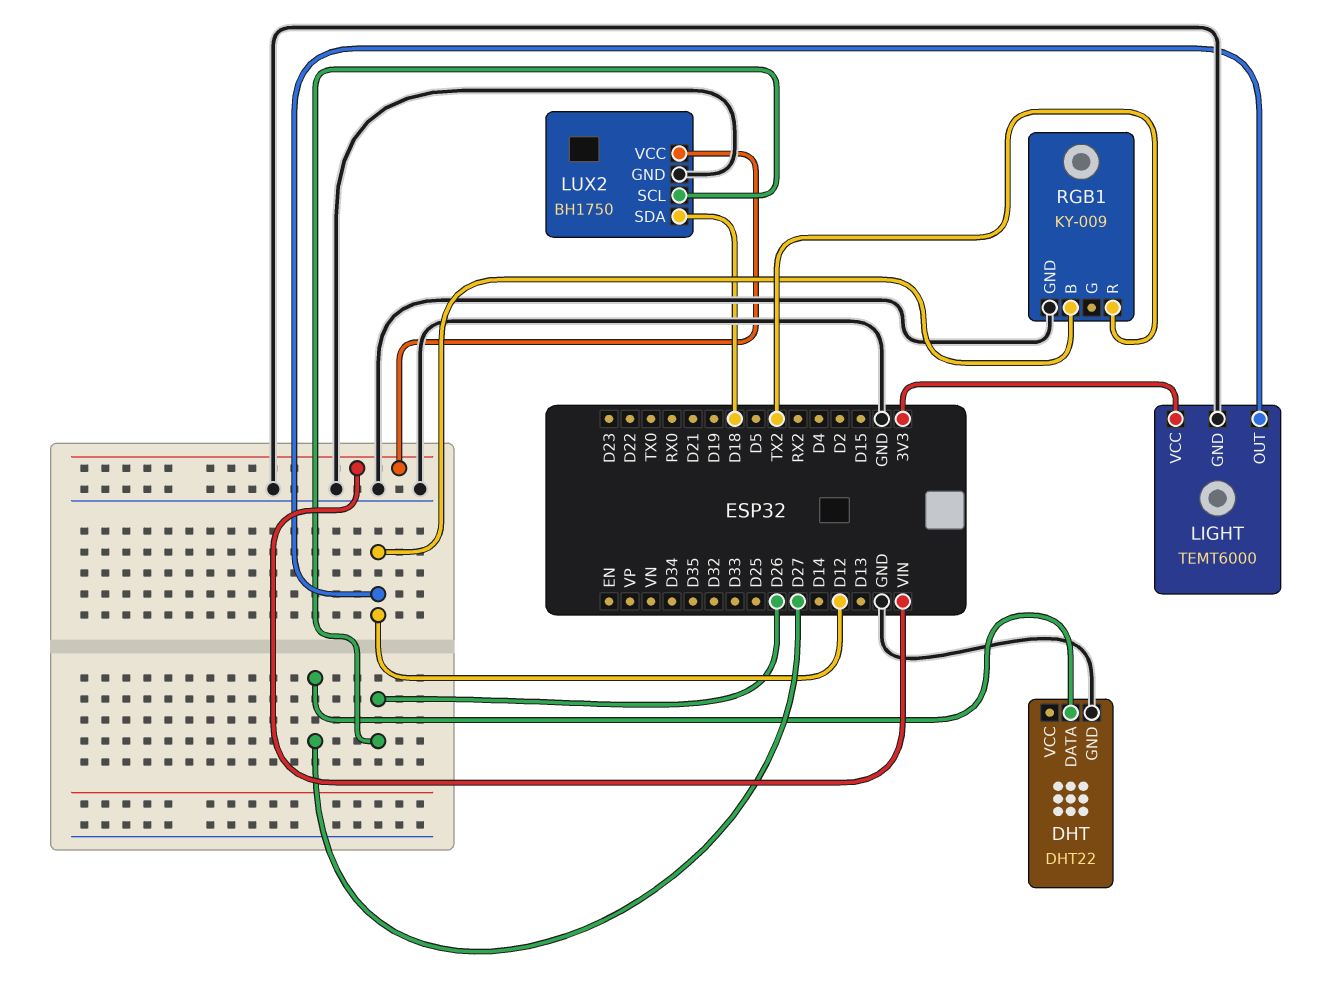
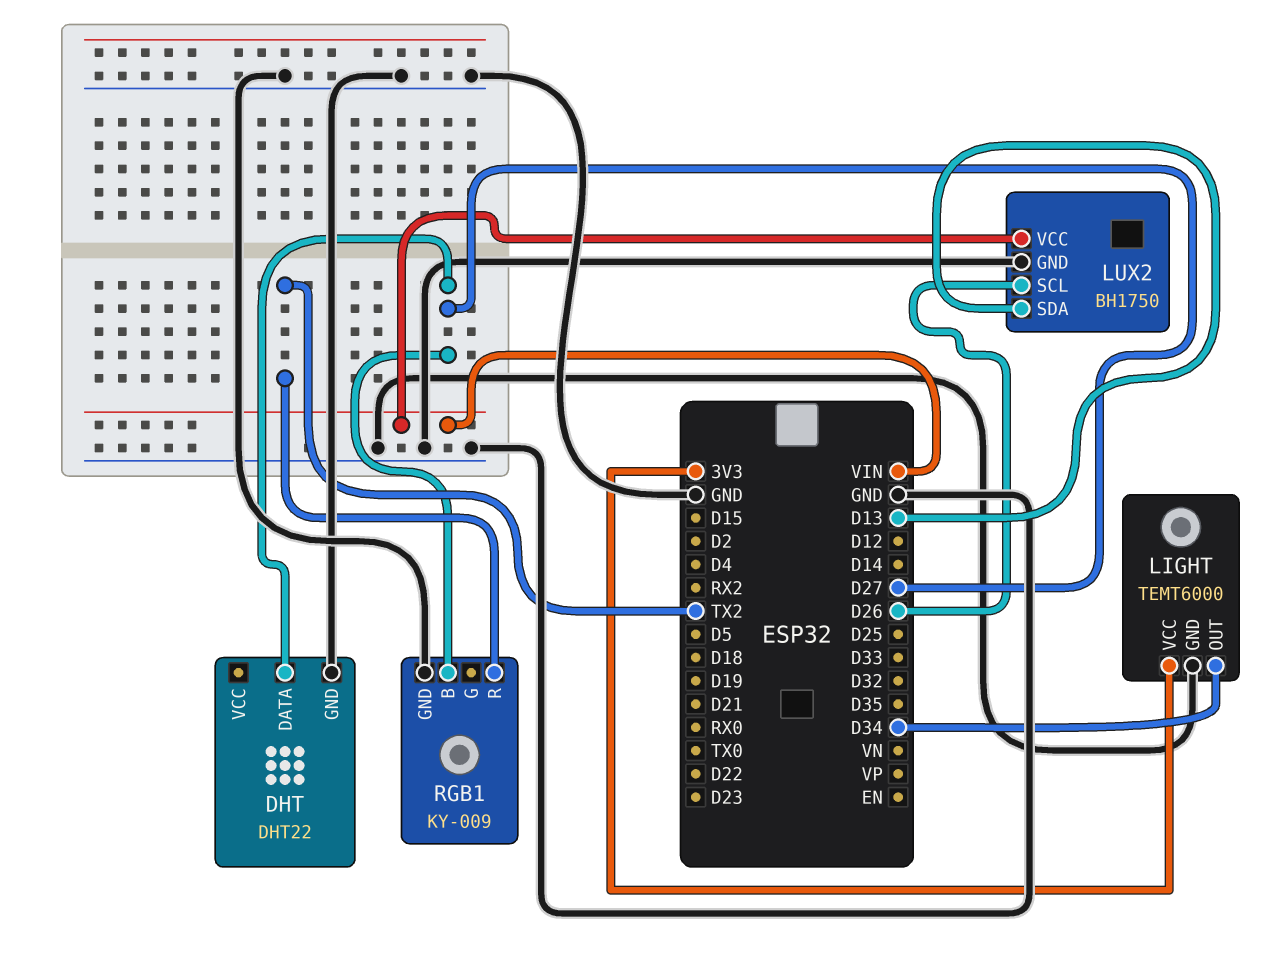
LIGHT pin OUT: D12 -> D34
LUX2 pin SDA: D18 -> D13
RGB1 pin B: D12 -> D27

